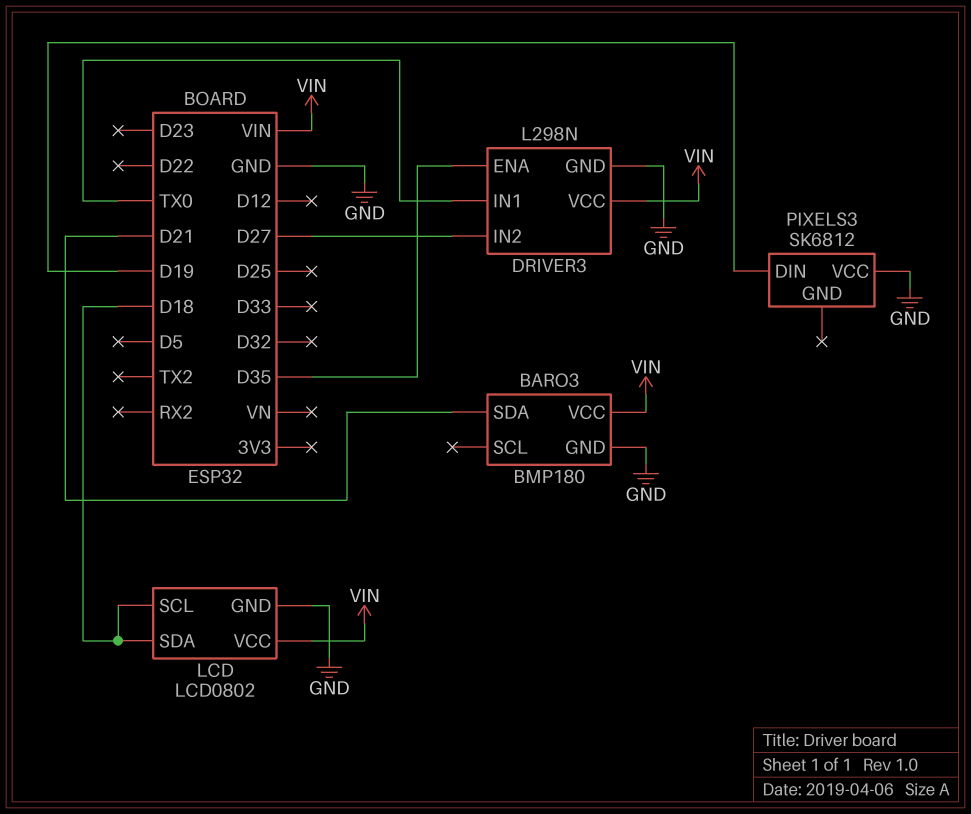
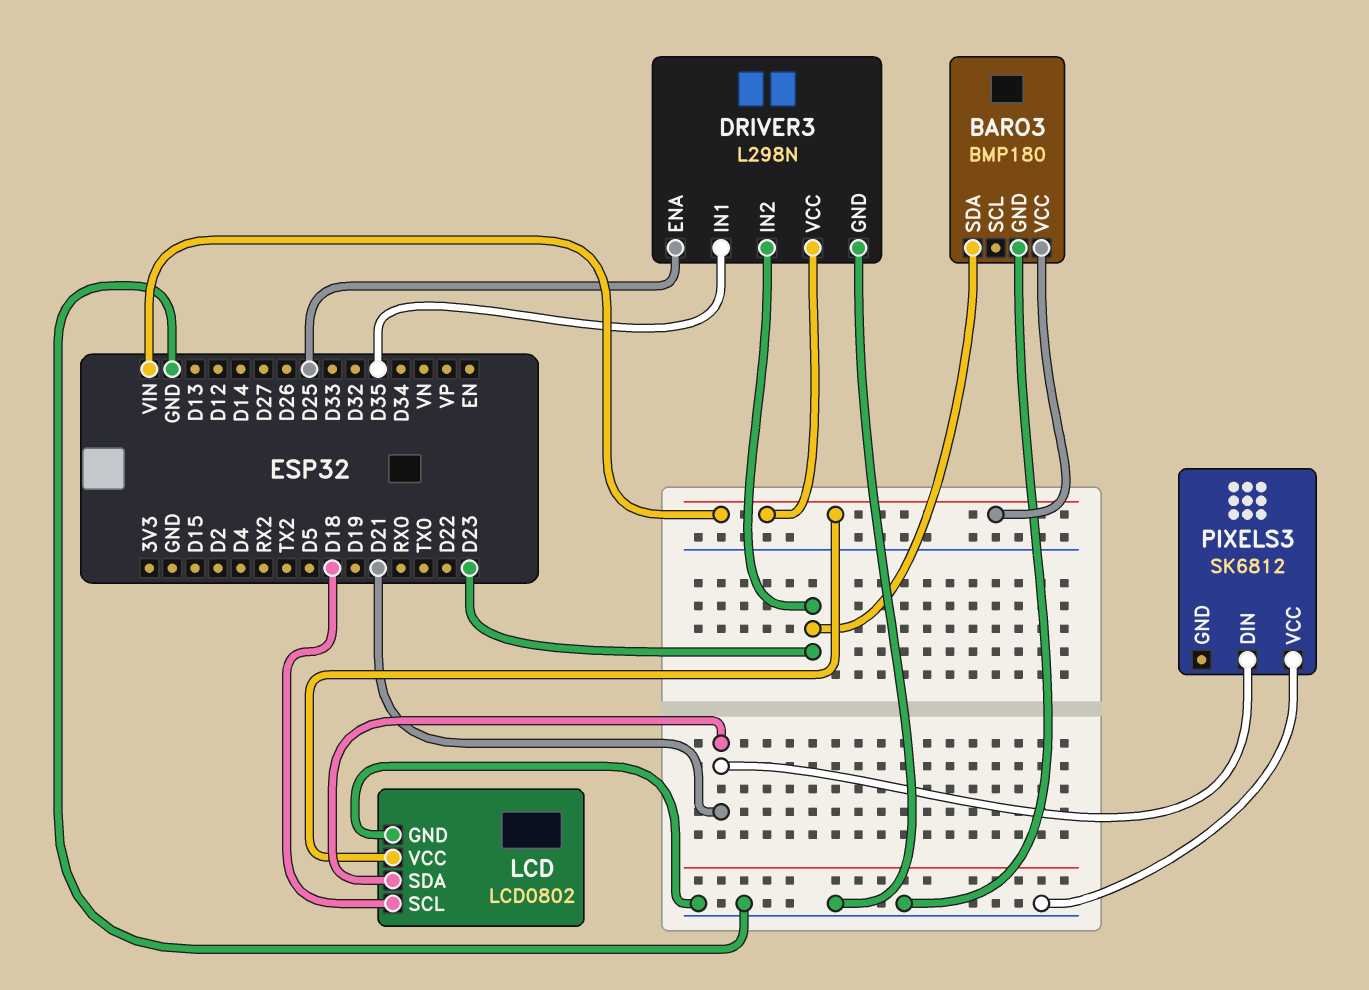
BARO3 pin SDA: D21 -> D23
DRIVER3 pin ENA: D35 -> D25
DRIVER3 pin IN1: TX0 -> D35
DRIVER3 pin IN2: D27 -> D23
LCD pin SDA: D18 -> D21
PIXELS3 pin DIN: D19 -> D21

